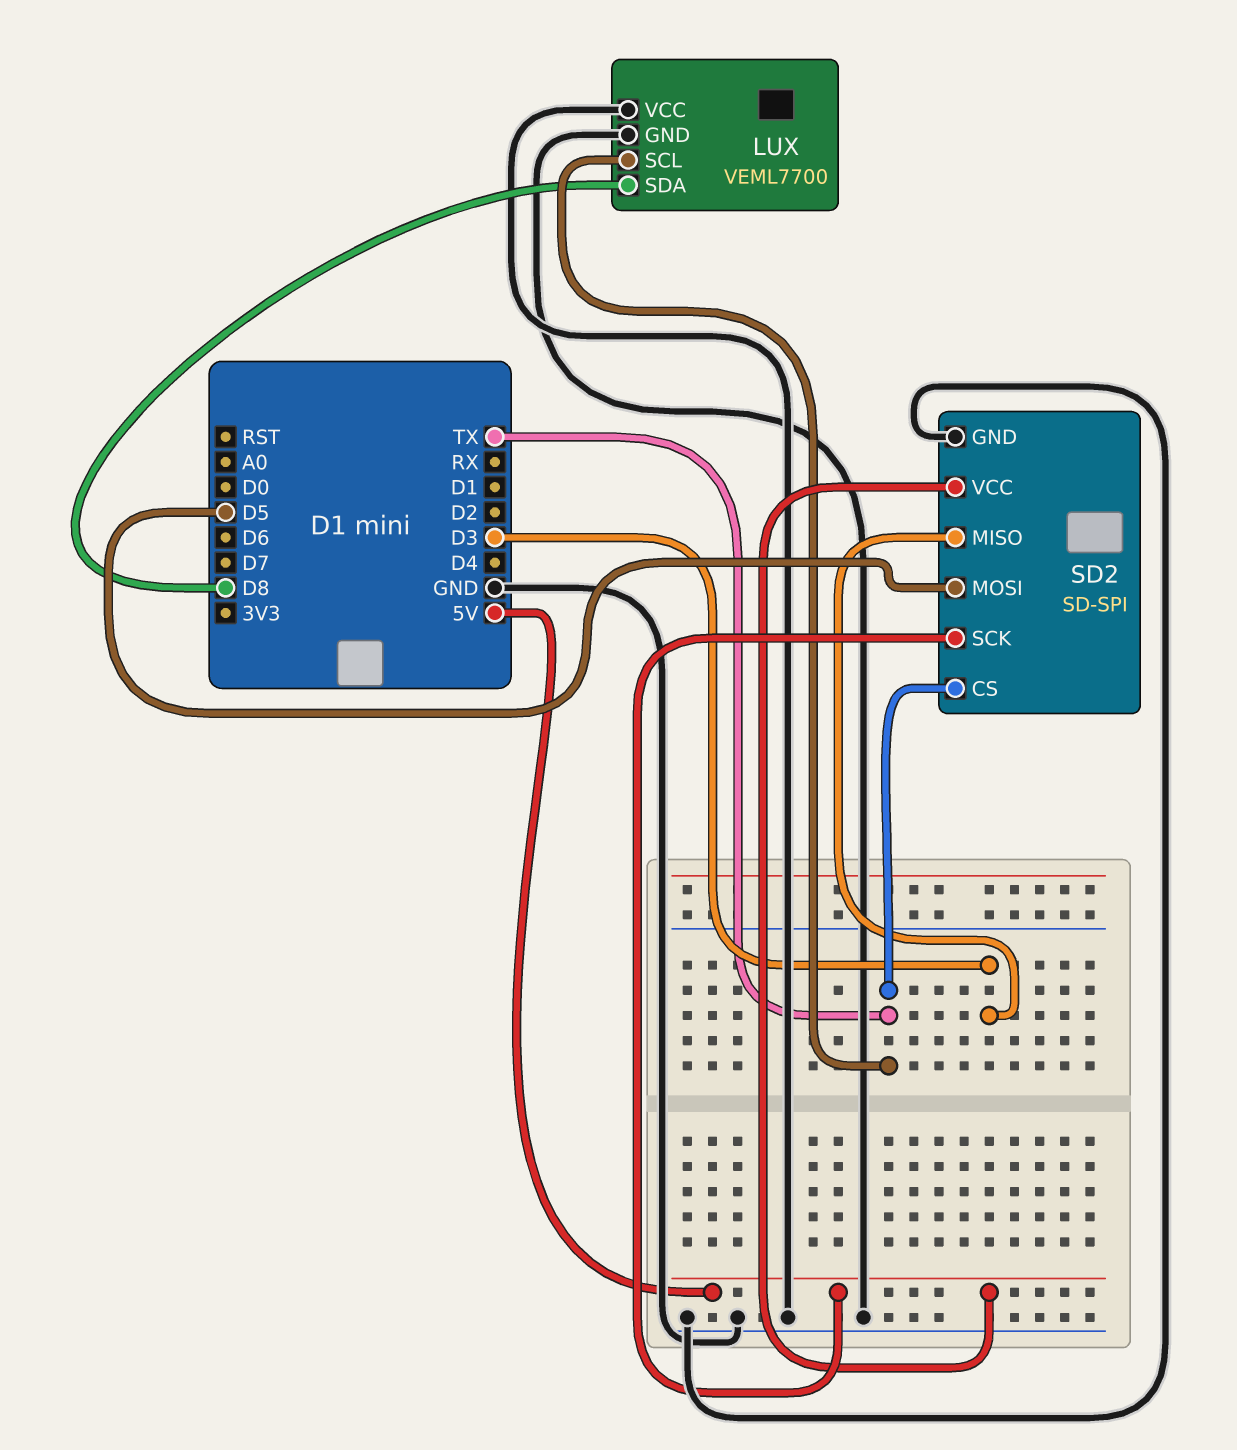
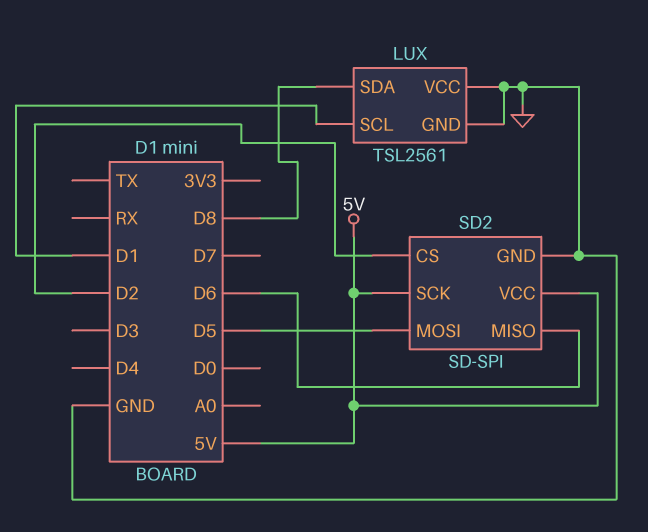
LUX: VEML7700 -> TSL2561
LUX pin SCL: TX -> D1
SD2 pin CS: TX -> D2
SD2 pin MISO: D3 -> D6

